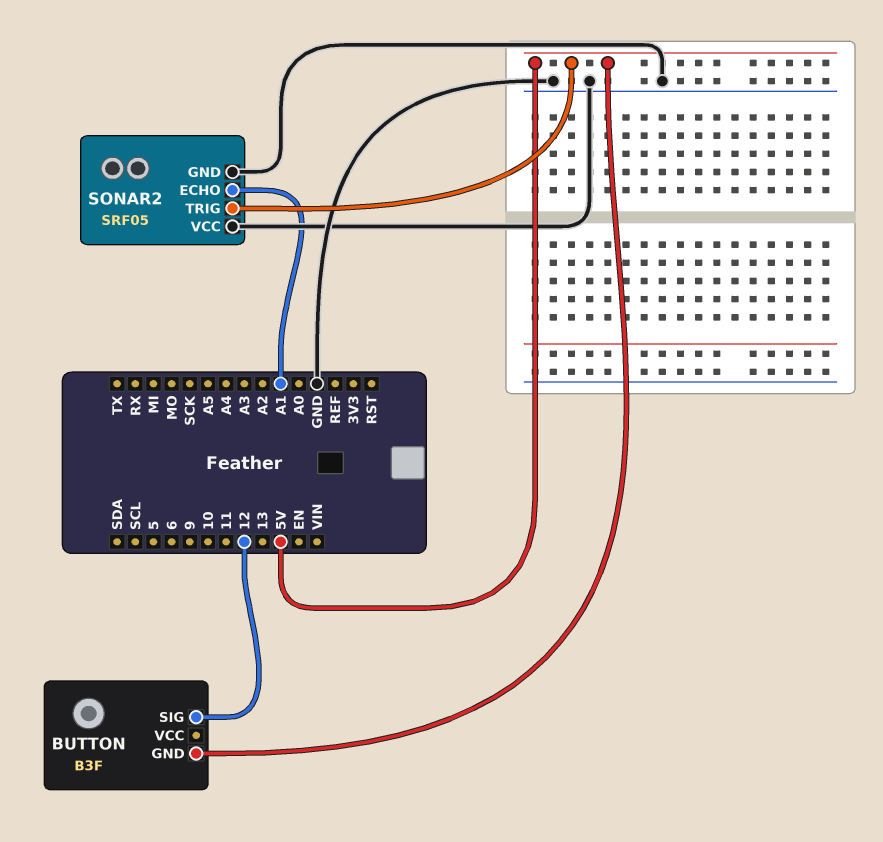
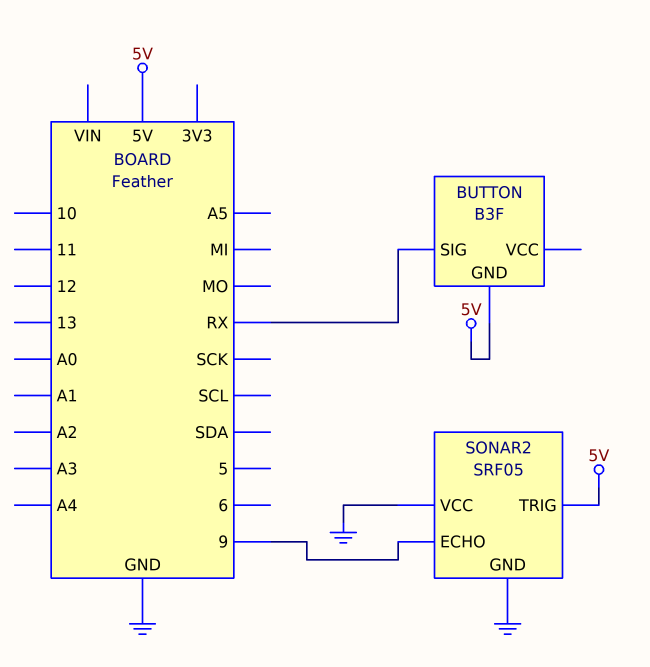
BUTTON pin SIG: 12 -> RX
SONAR2 pin ECHO: A1 -> 9

